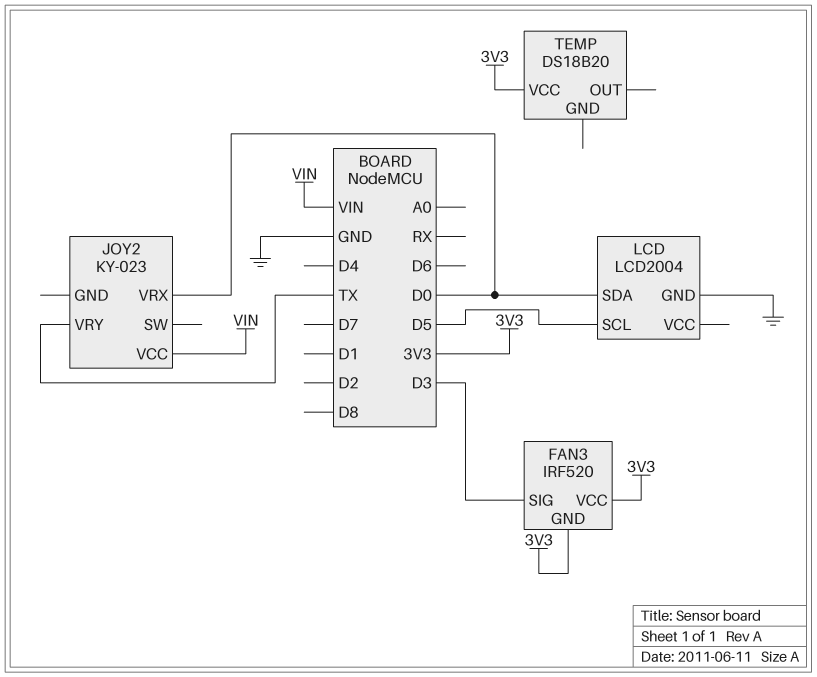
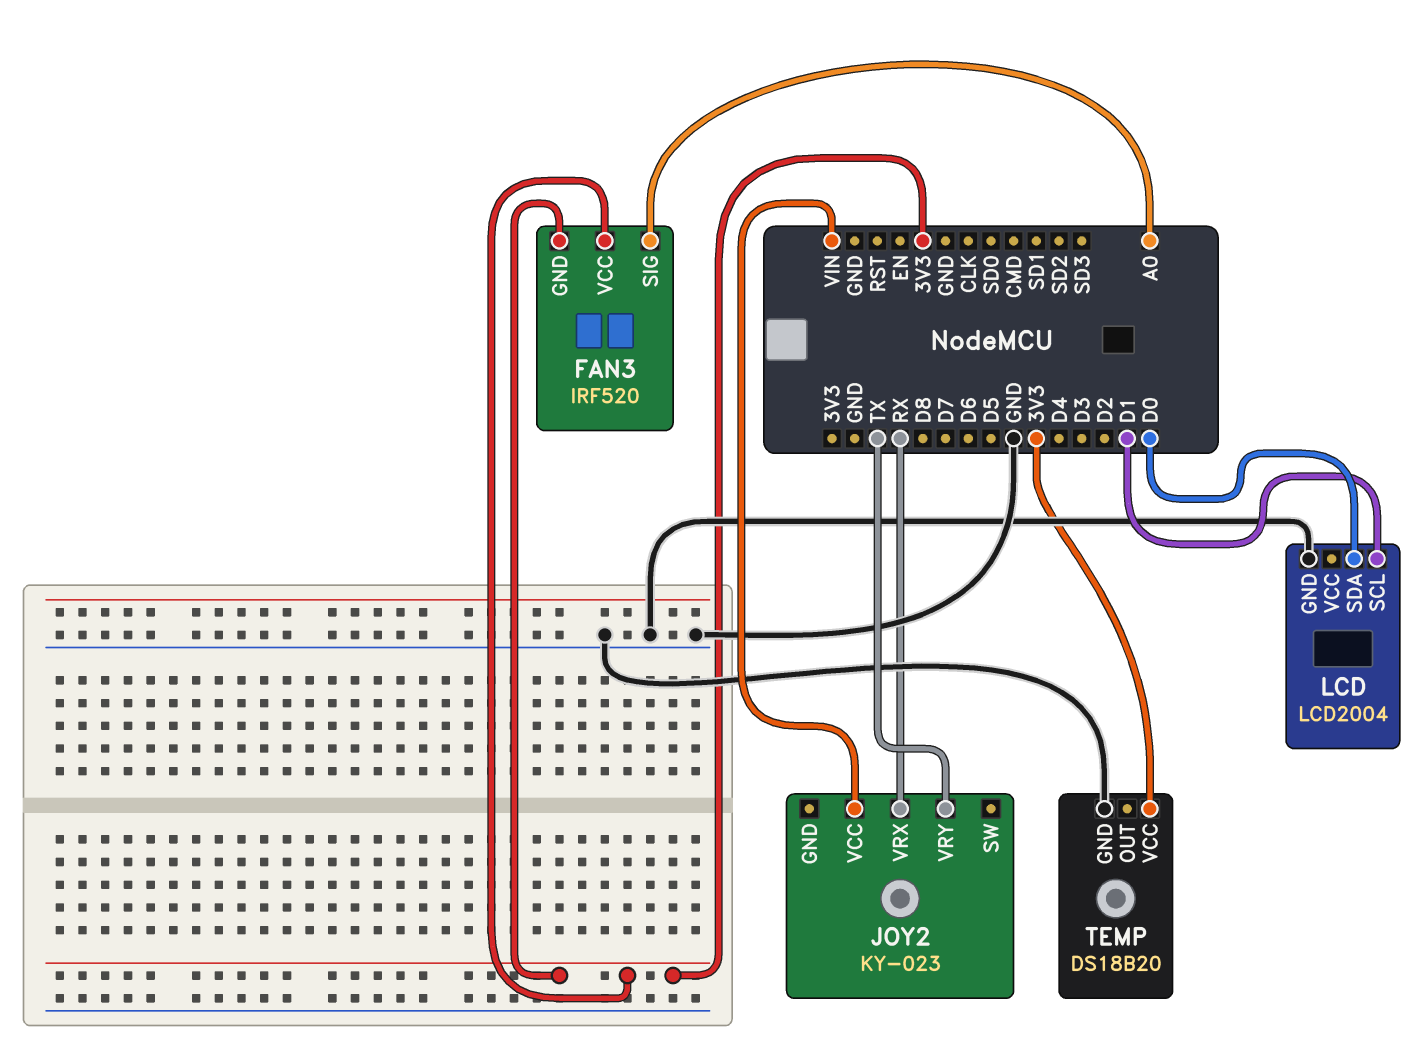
FAN3 pin SIG: D3 -> A0
JOY2 pin VRX: D0 -> RX
LCD pin SCL: D5 -> D1
TEMP pin GND: none -> GND

